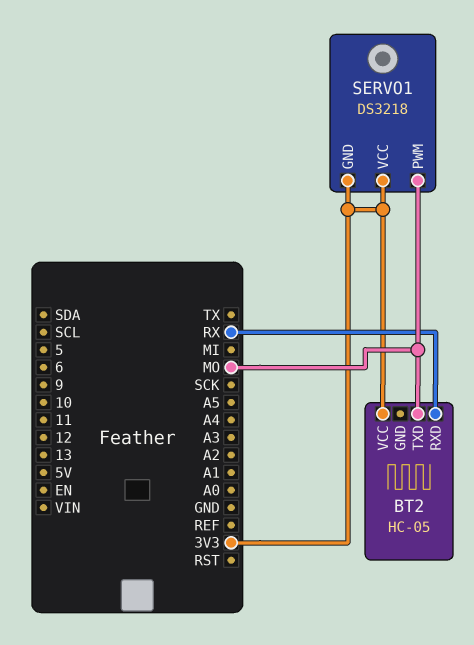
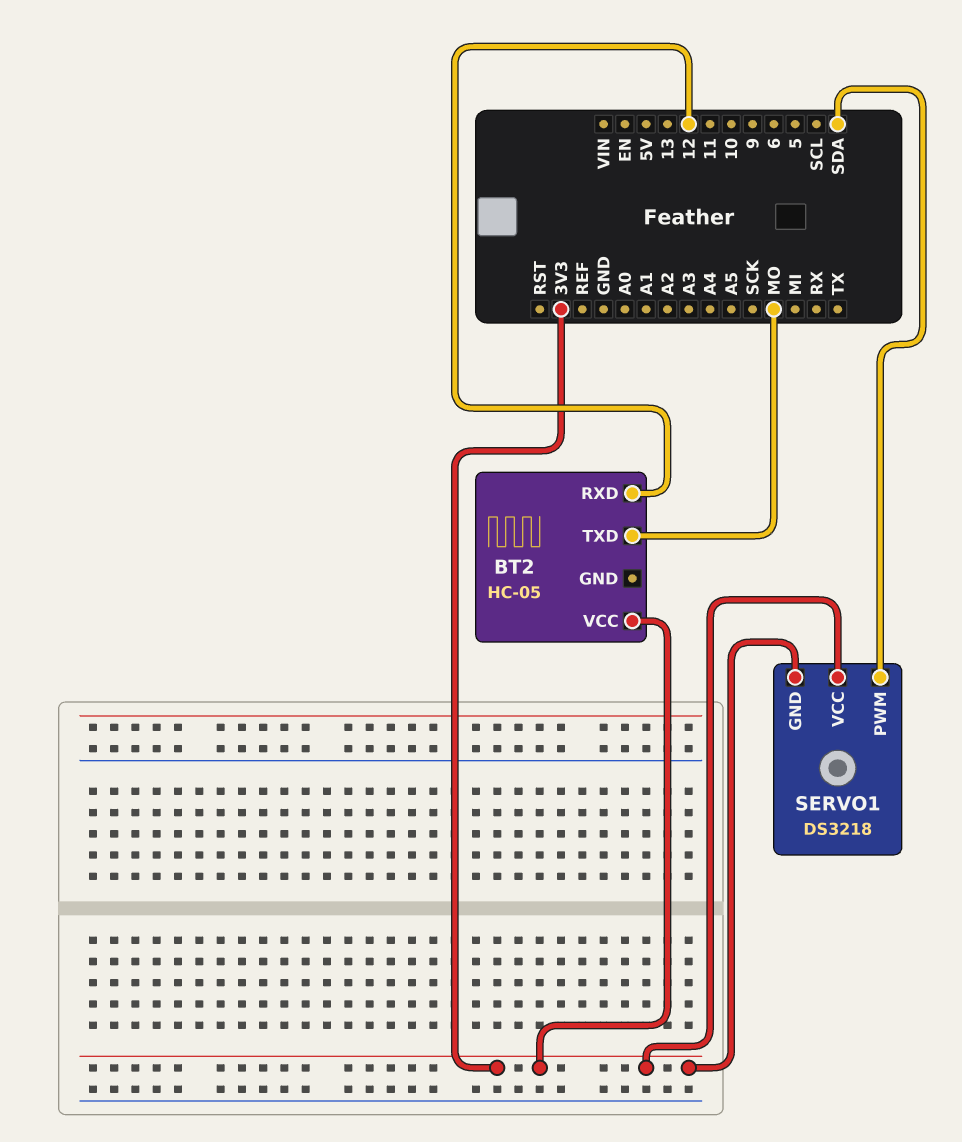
BT2 pin RXD: RX -> 12
SERVO1 pin PWM: MO -> SDA

